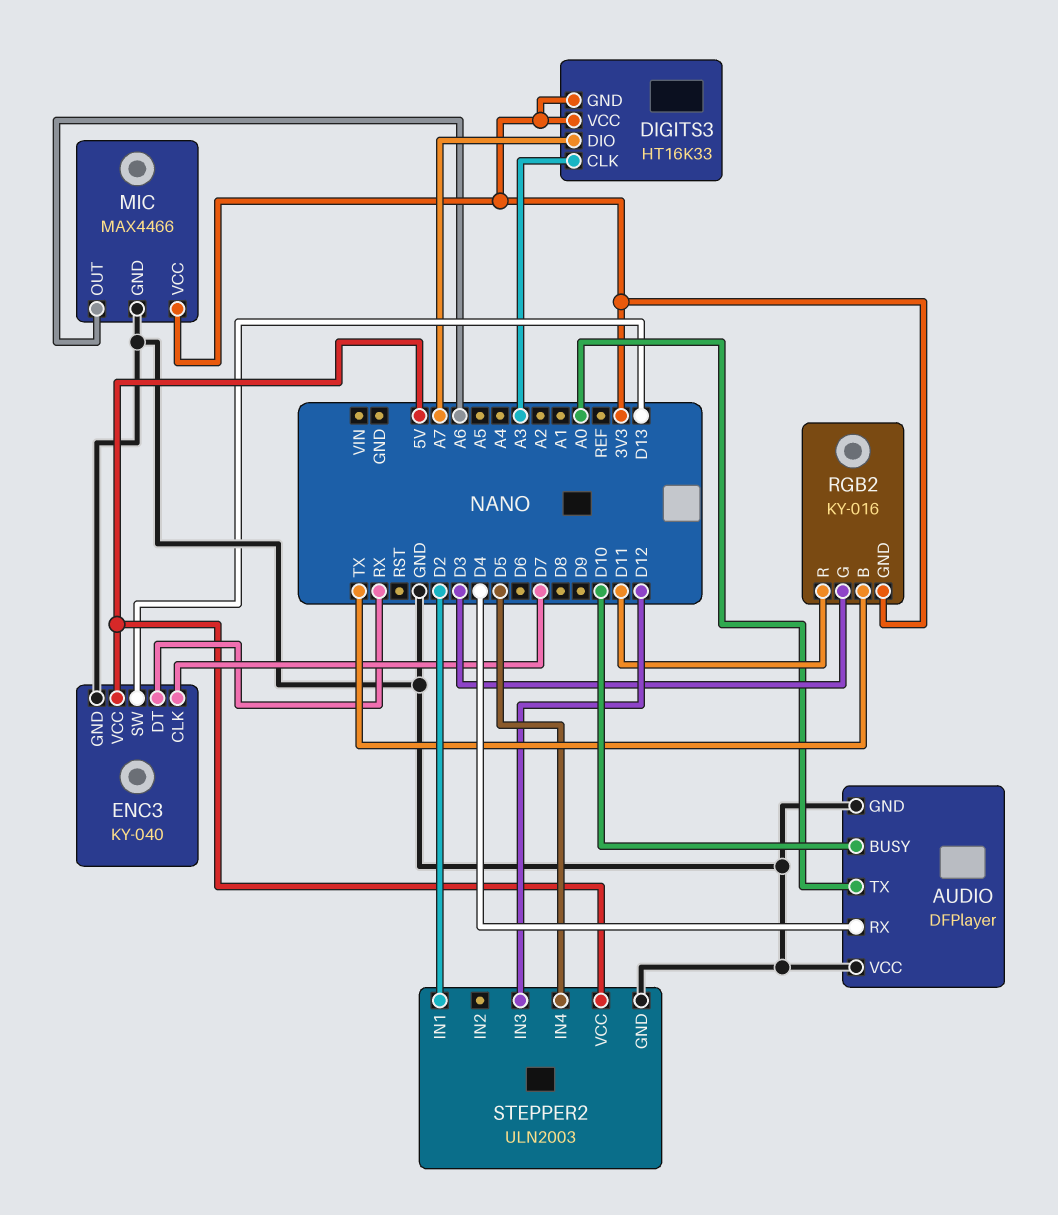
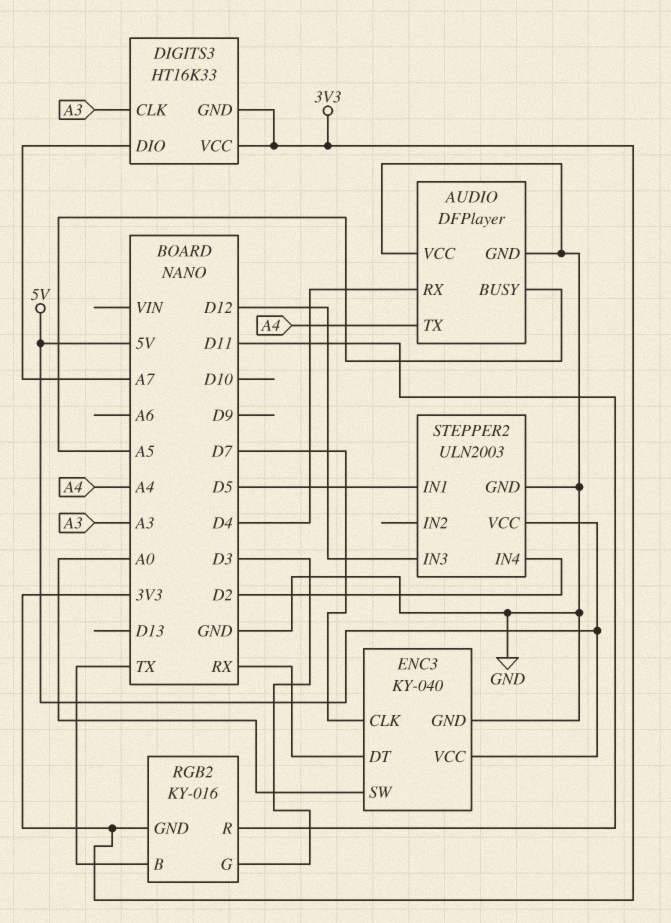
AUDIO pin BUSY: D10 -> A5
AUDIO pin TX: A0 -> A4
ENC3 pin SW: D13 -> A0
MIC: MAX4466 -> none
MIC pin GND: GND -> none
MIC pin OUT: A6 -> none
MIC pin VCC: 3V3 -> none
STEPPER2 pin IN1: D2 -> D5
STEPPER2 pin IN4: D5 -> D2

